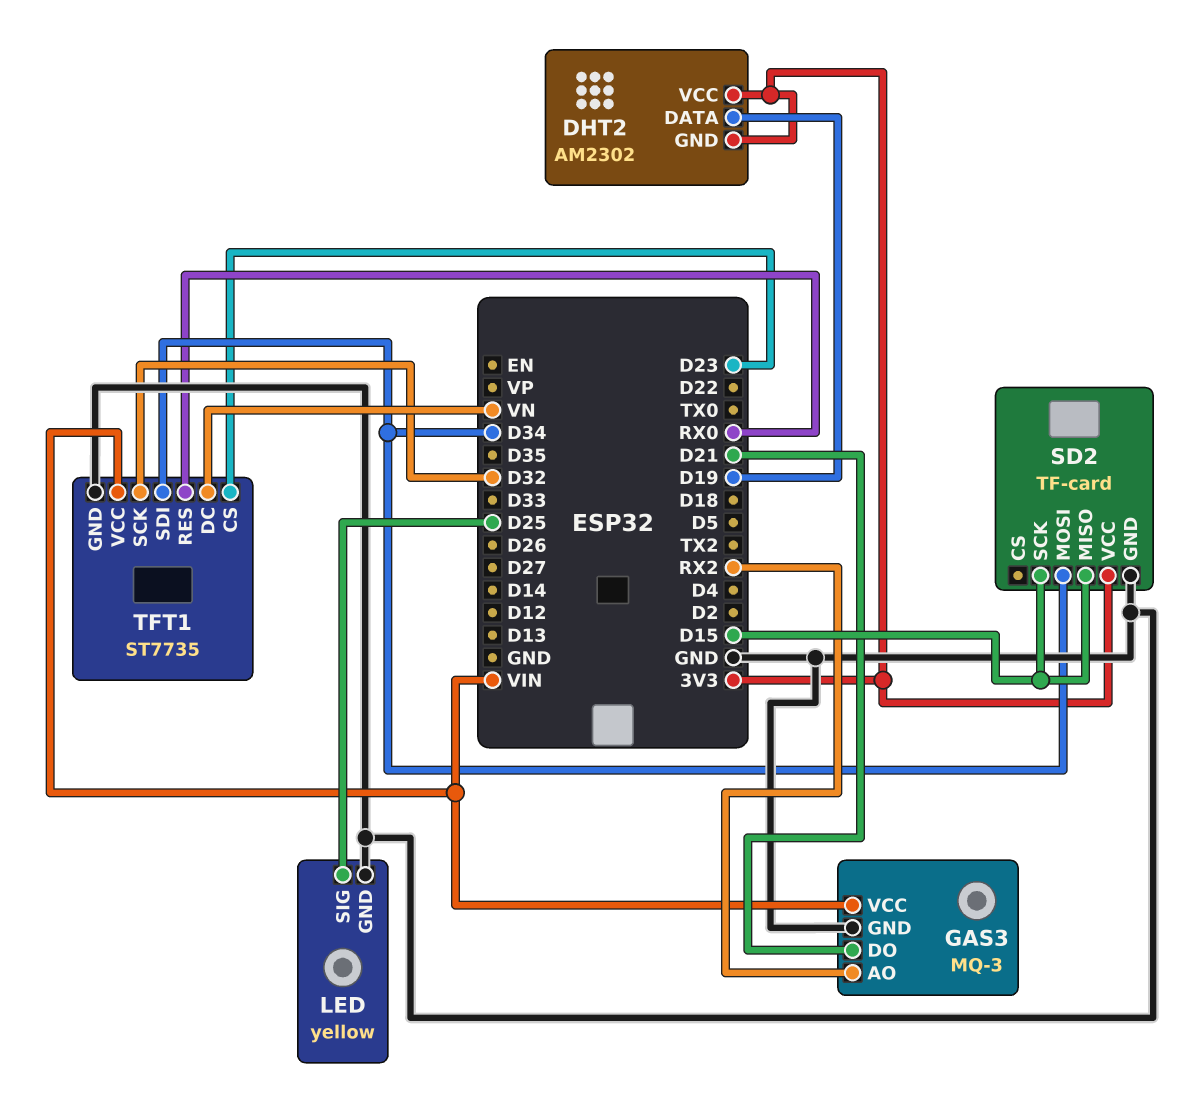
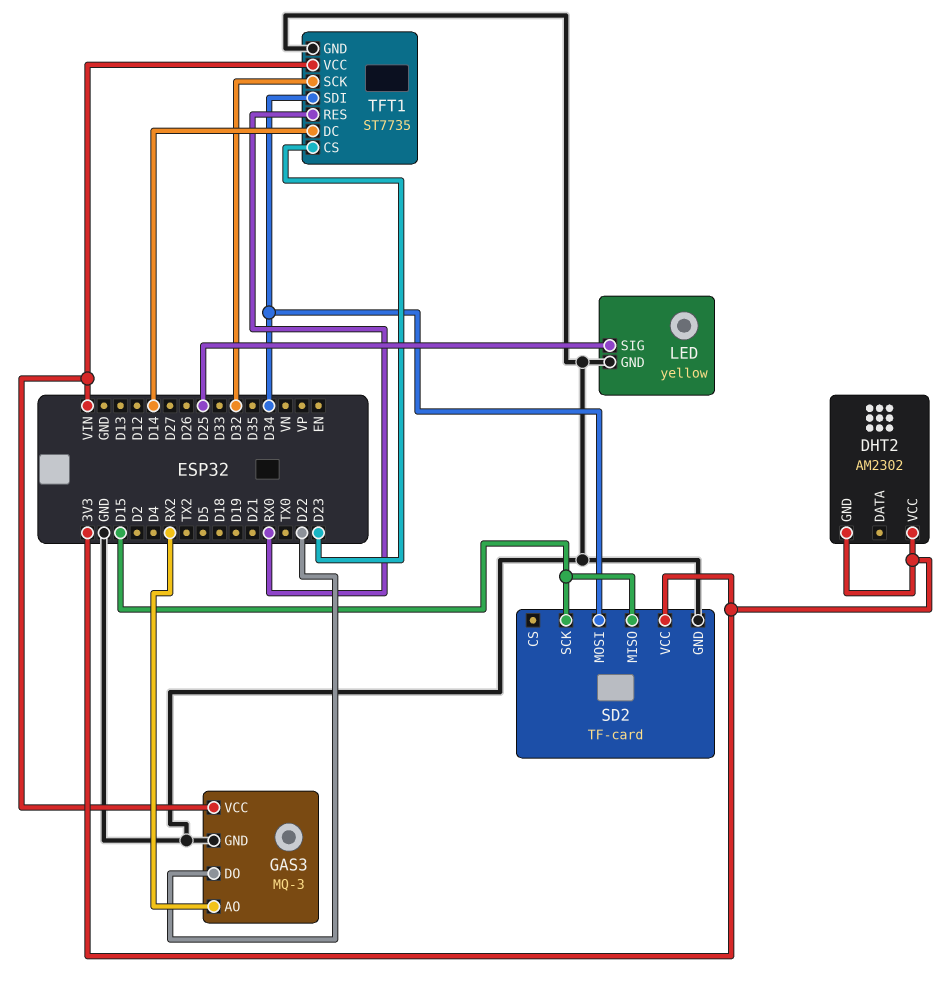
DHT2 pin DATA: D19 -> none
GAS3 pin DO: D21 -> D22
TFT1 pin DC: VN -> D14

